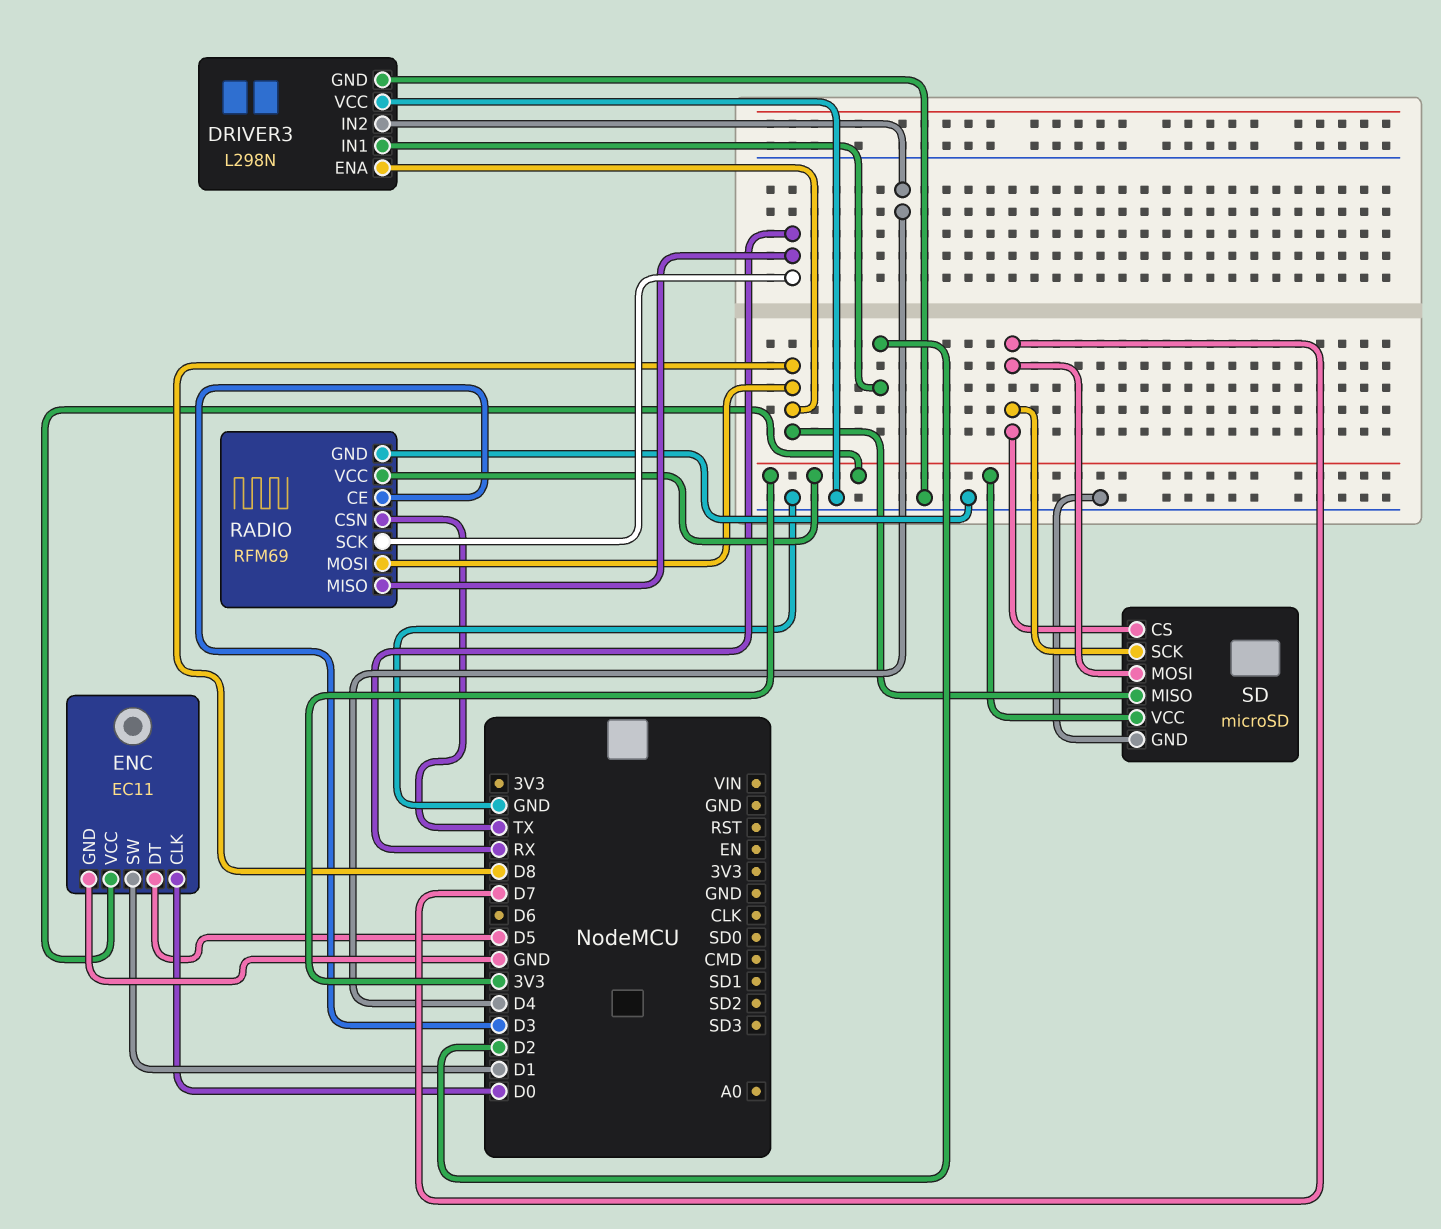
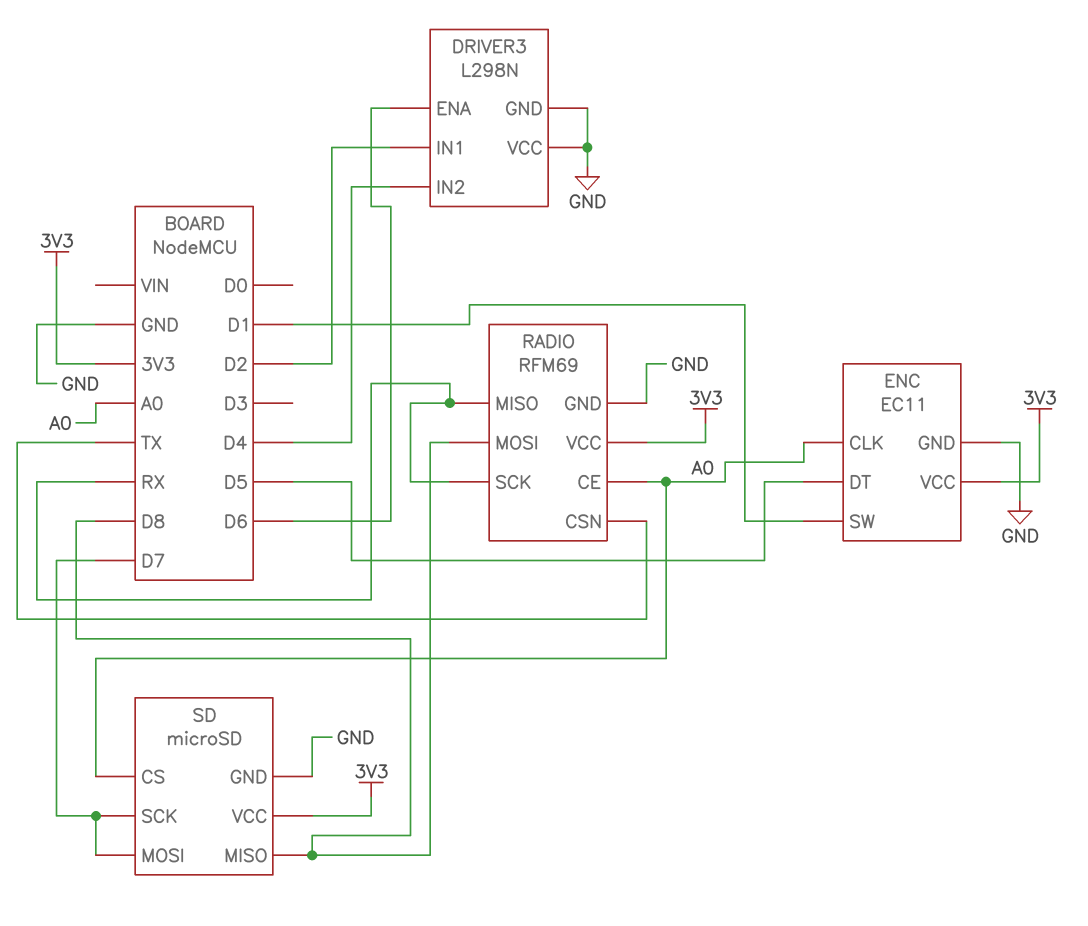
DRIVER3 pin ENA: D8 -> D6
ENC pin CLK: D0 -> A0
RADIO pin CE: D3 -> A0
SD pin CS: D7 -> A0

